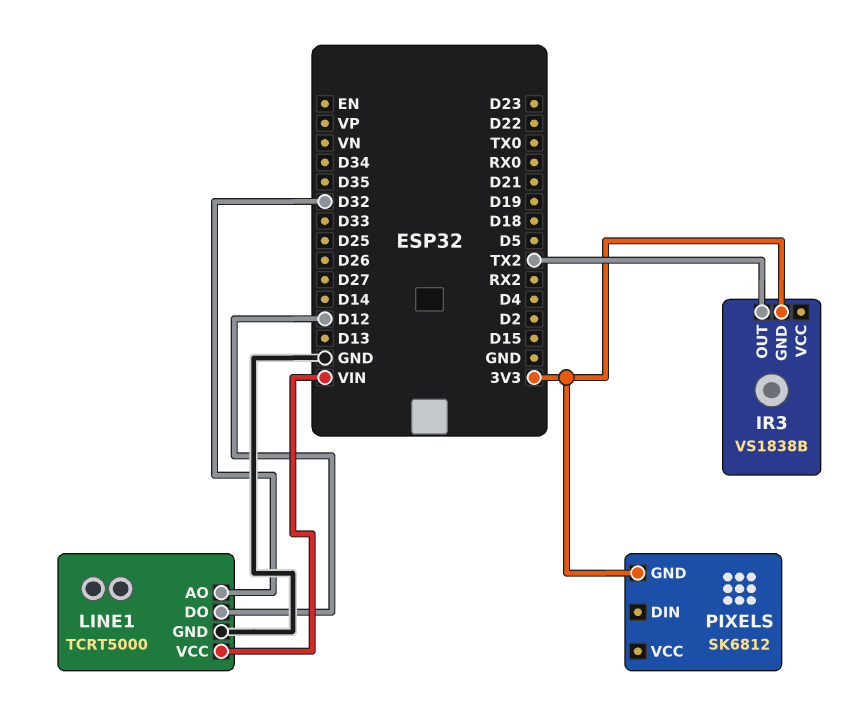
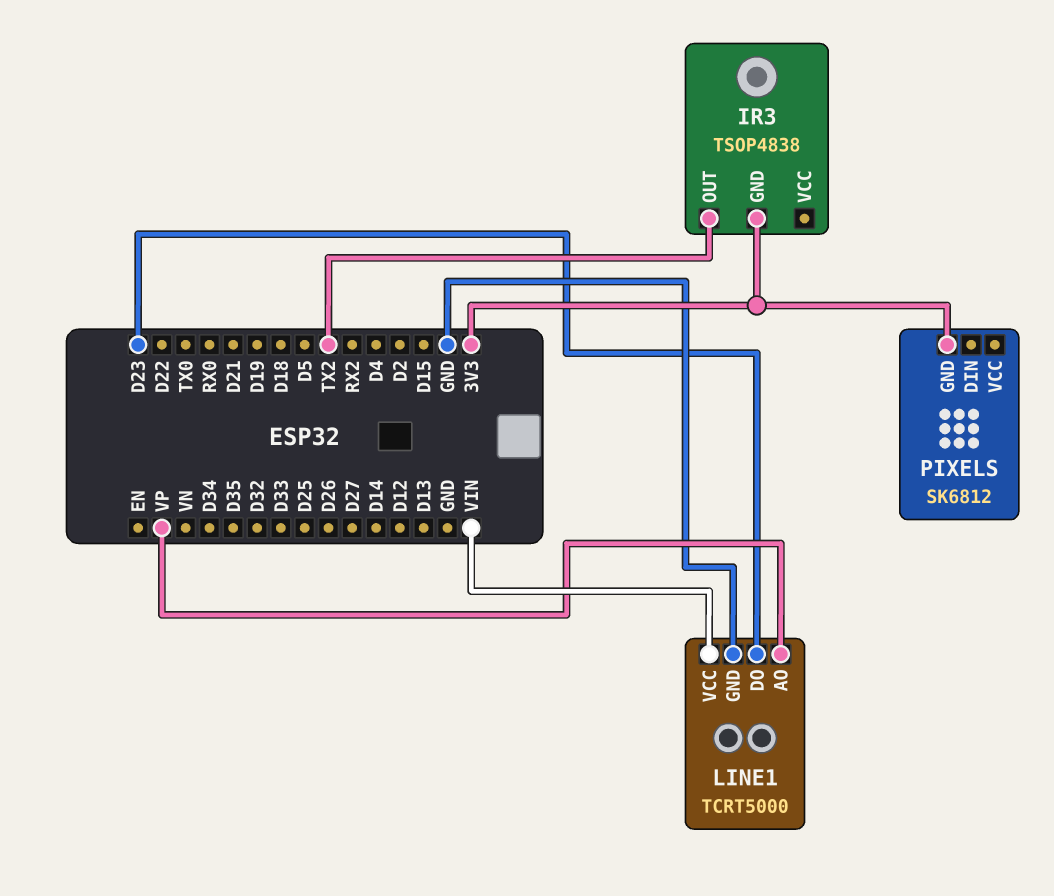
IR3: VS1838B -> TSOP4838
LINE1 pin AO: D32 -> VP
LINE1 pin DO: D12 -> D23

